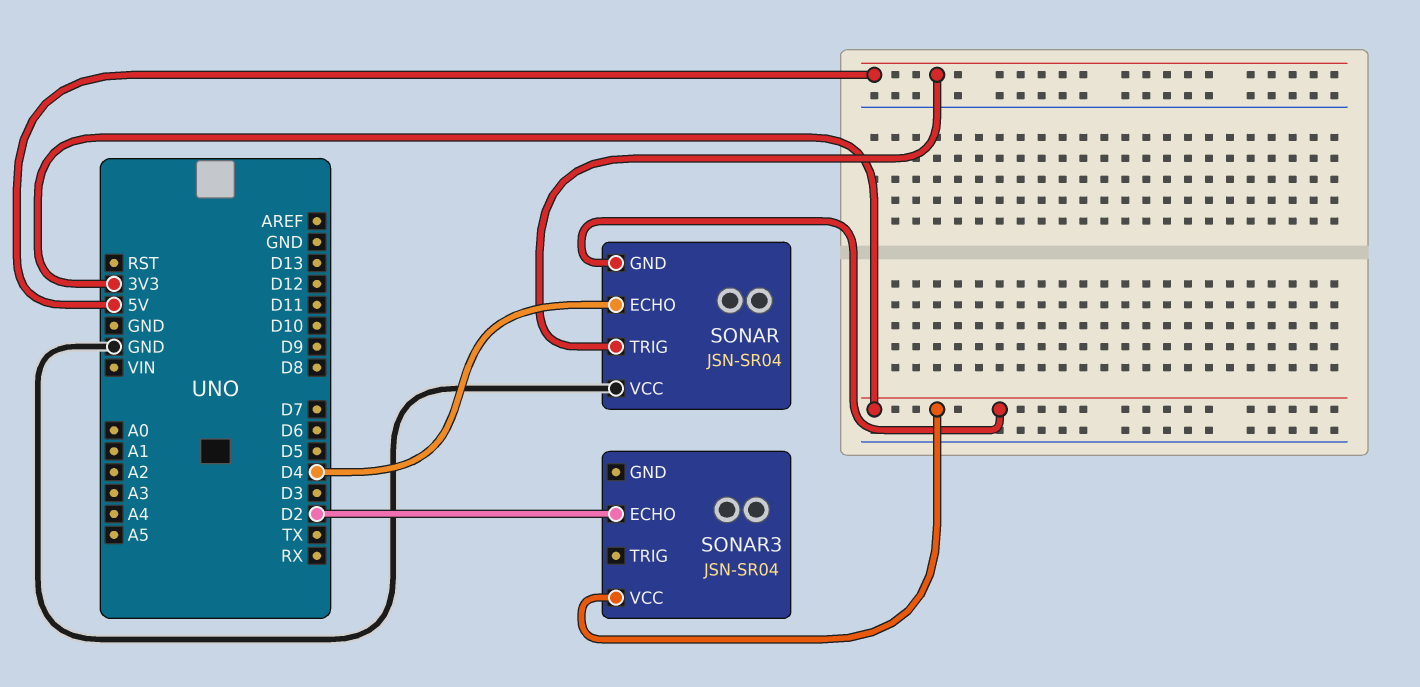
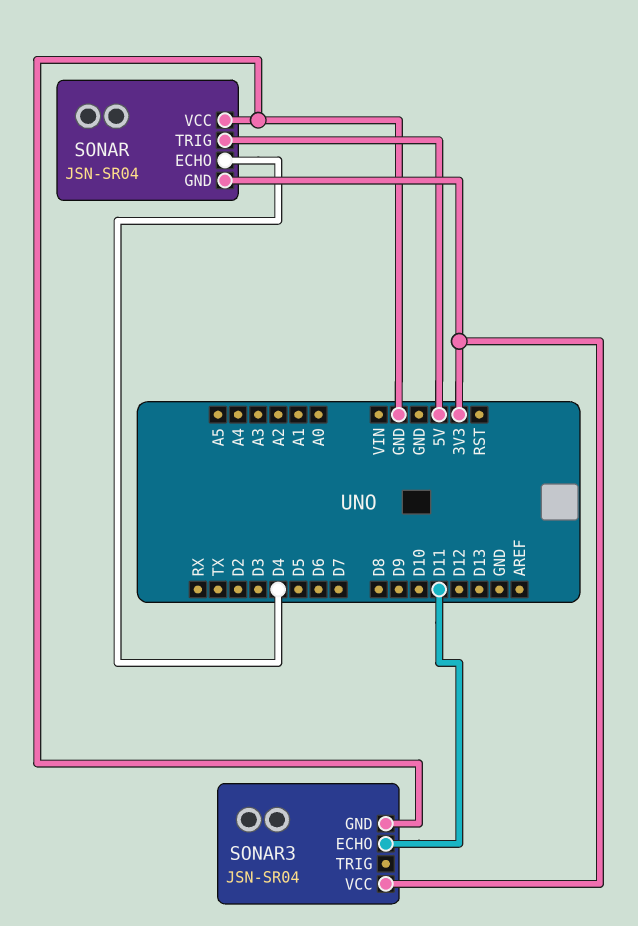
SONAR3 pin ECHO: D2 -> D11
SONAR3 pin GND: none -> GND

